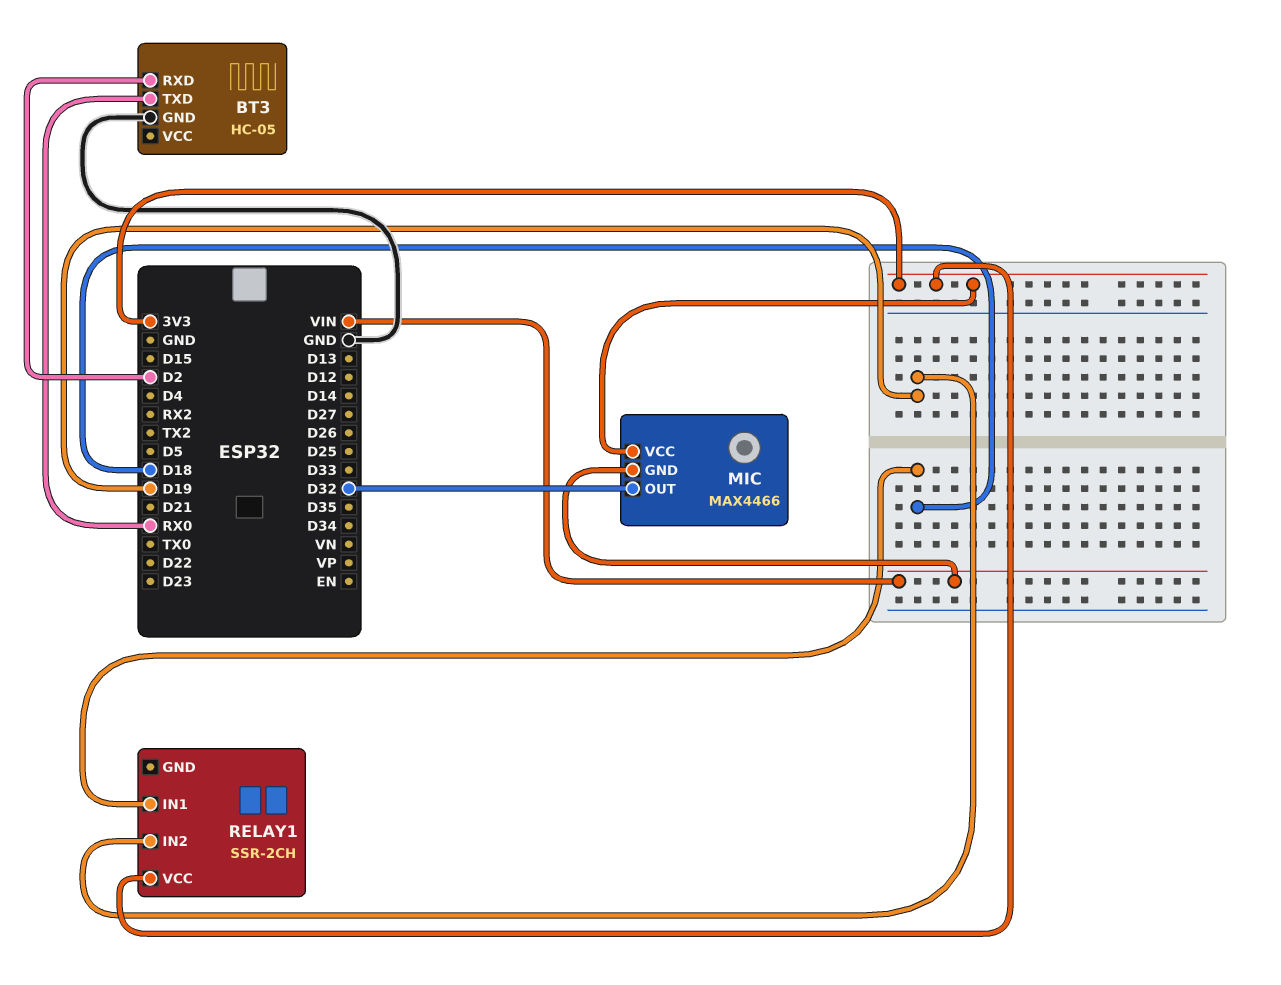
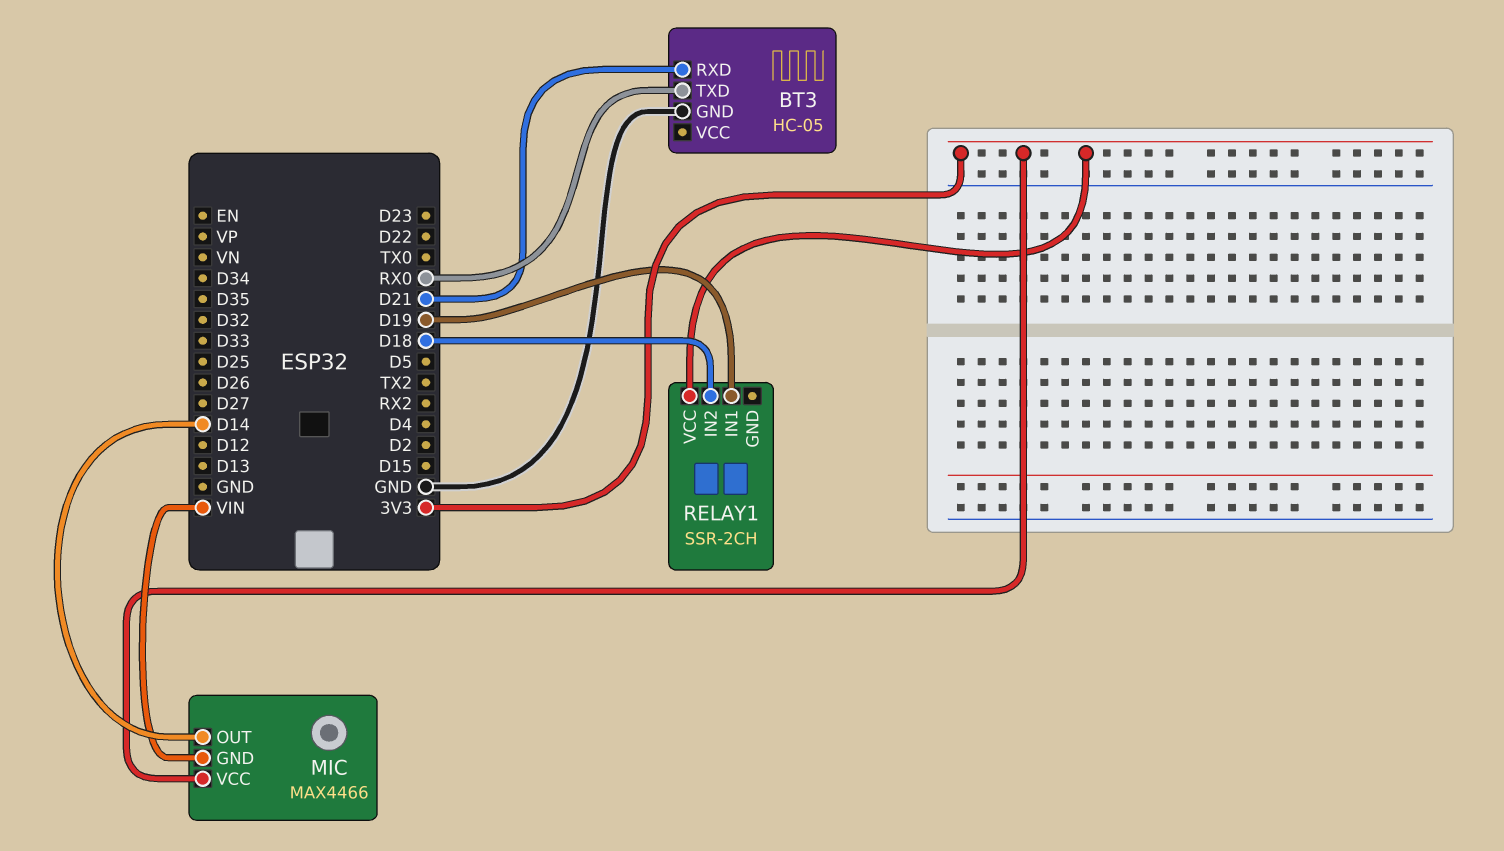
BT3 pin RXD: D2 -> D21
MIC pin OUT: D32 -> D14
RELAY1 pin IN1: D18 -> D19
RELAY1 pin IN2: D19 -> D18

